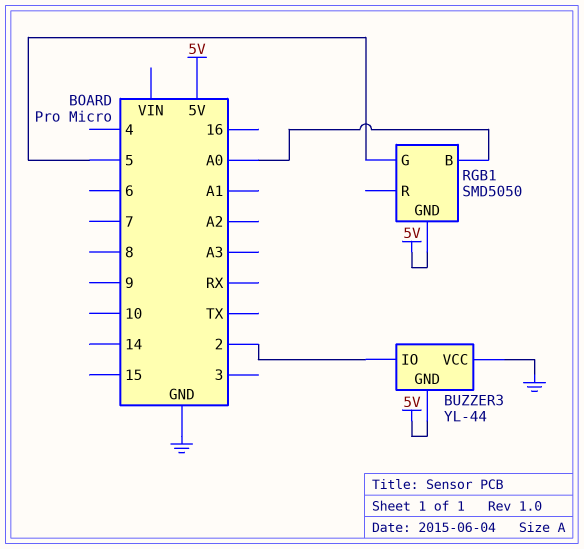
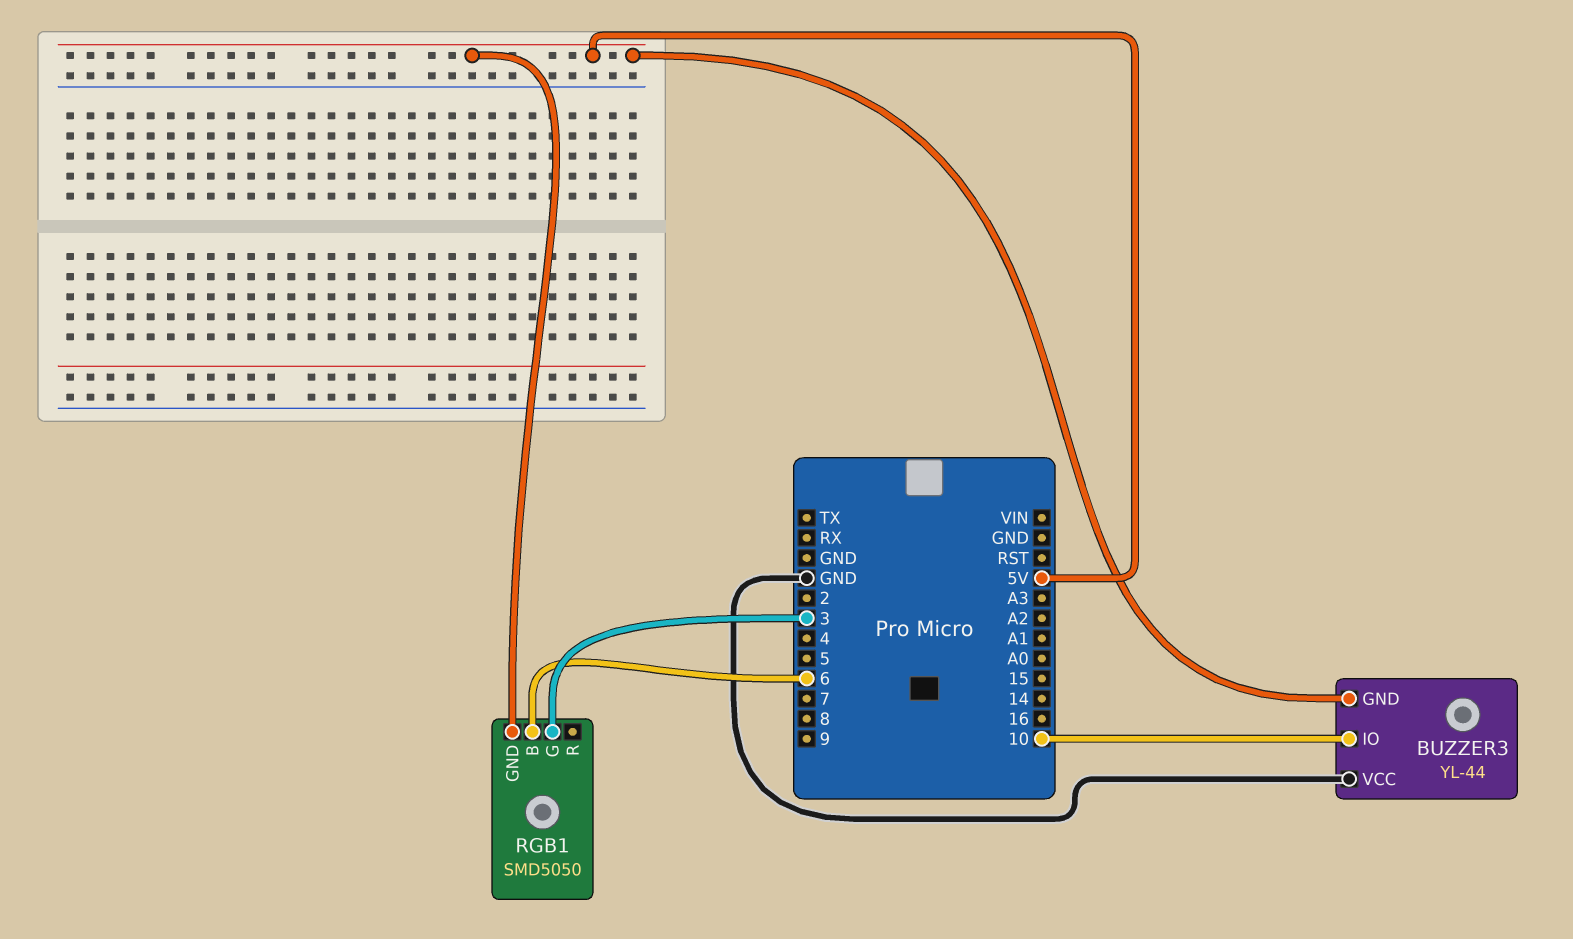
BUZZER3 pin IO: 2 -> 10
RGB1 pin B: A0 -> 6
RGB1 pin G: 5 -> 3

